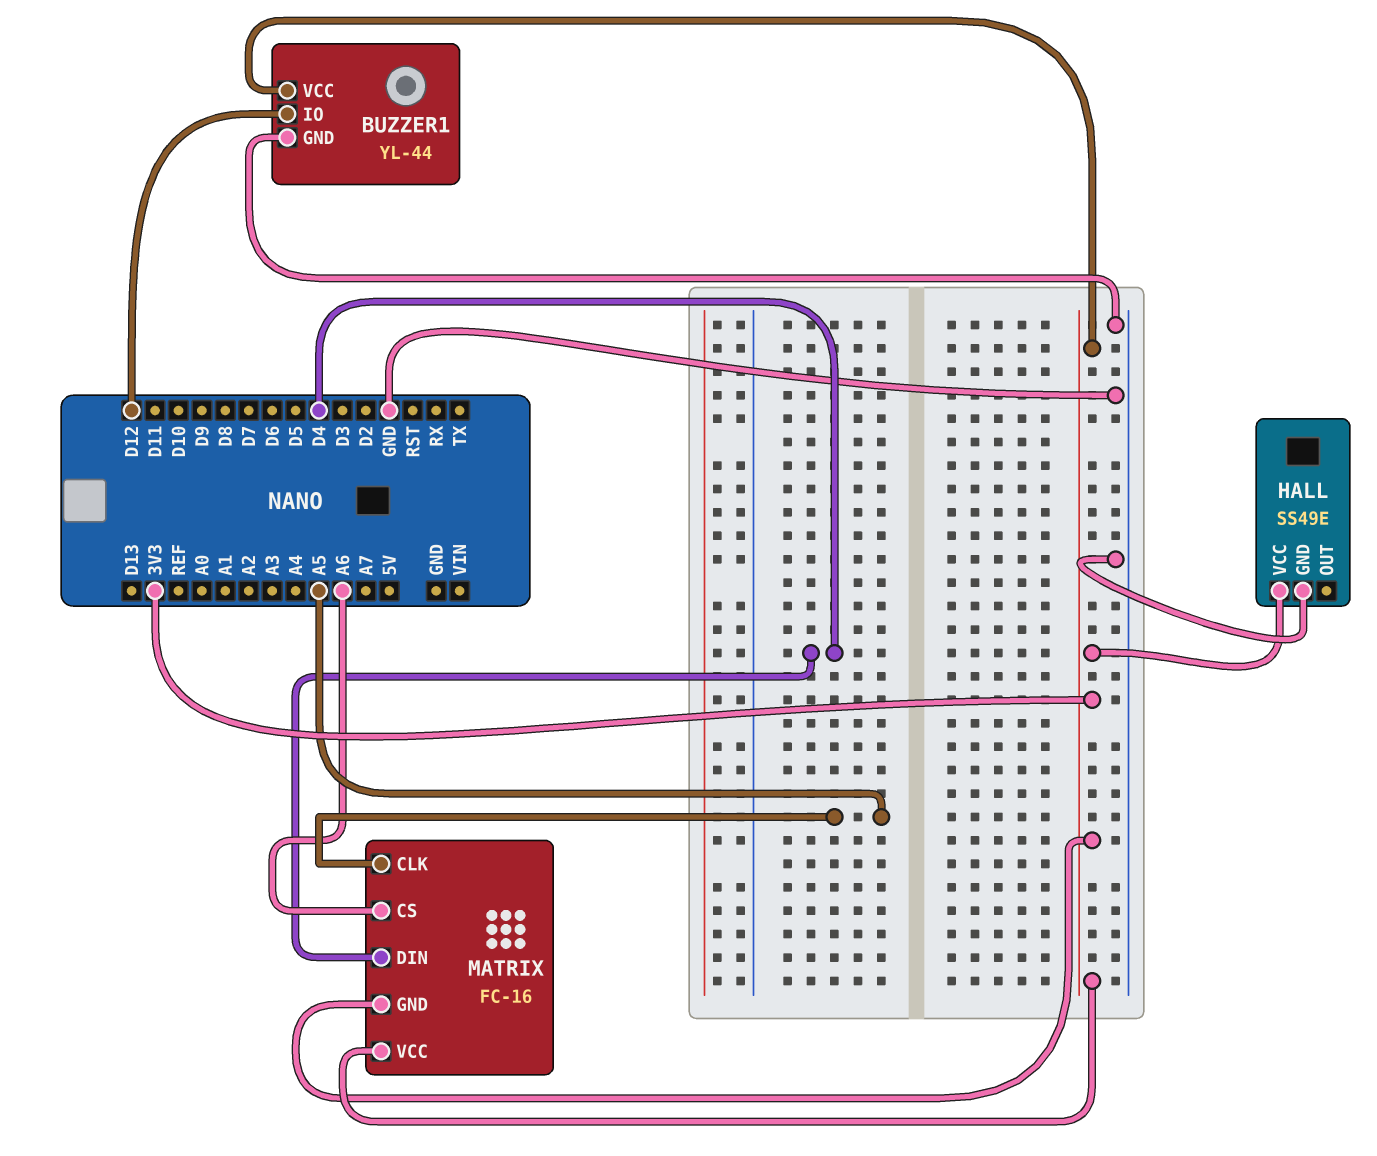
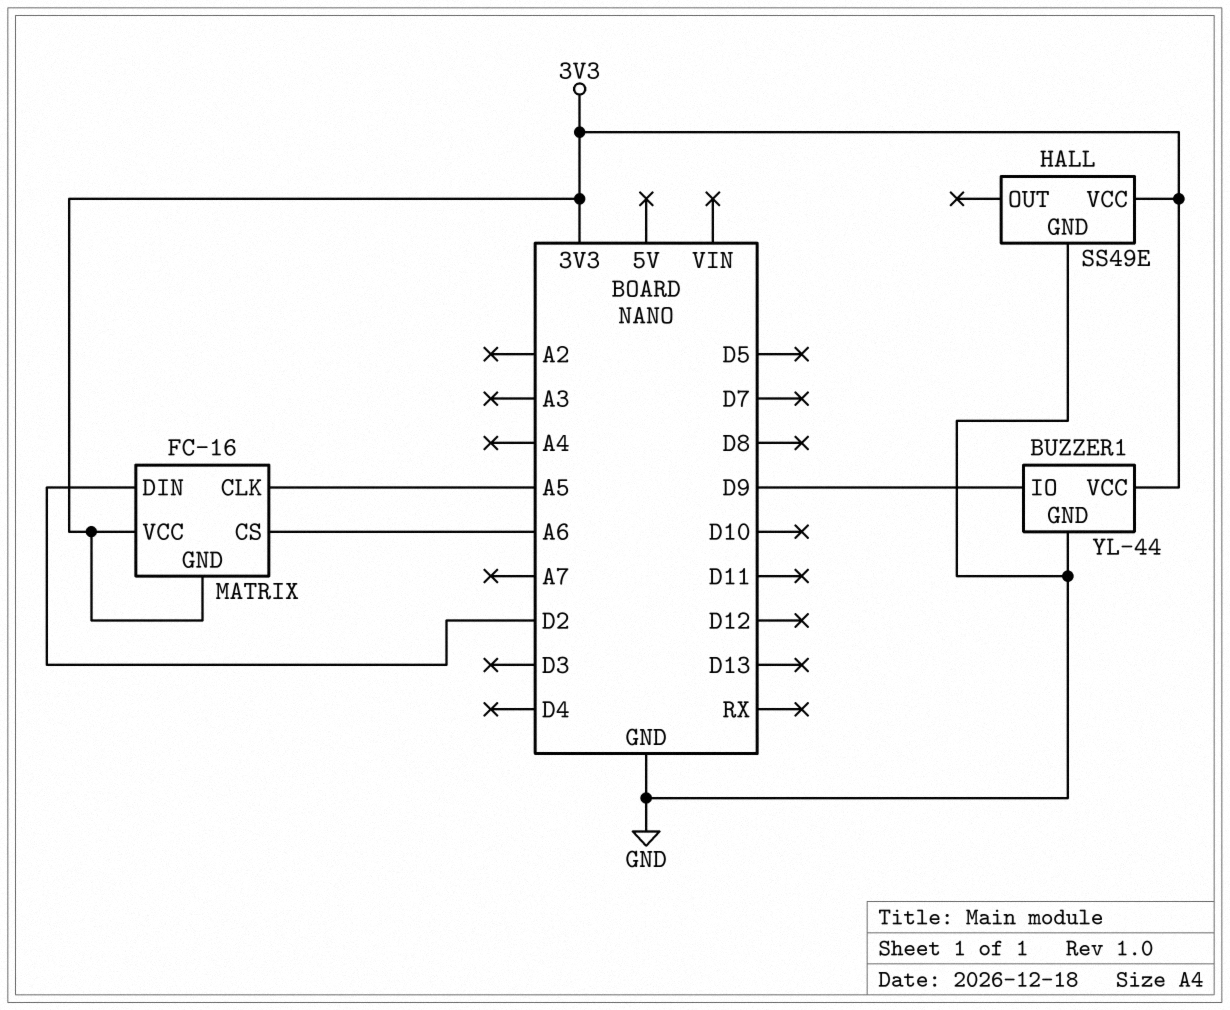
BUZZER1 pin IO: D12 -> D9
MATRIX pin DIN: D4 -> D2

